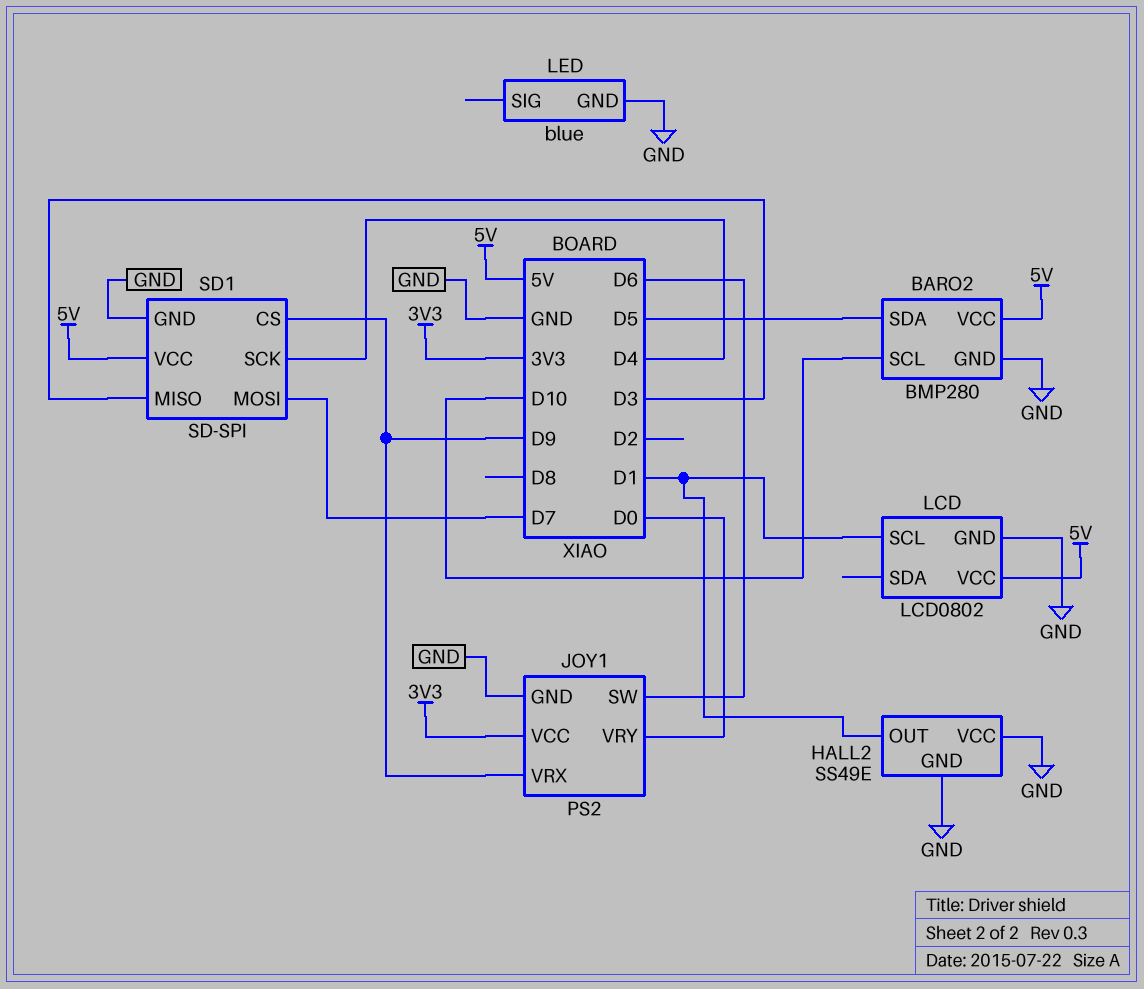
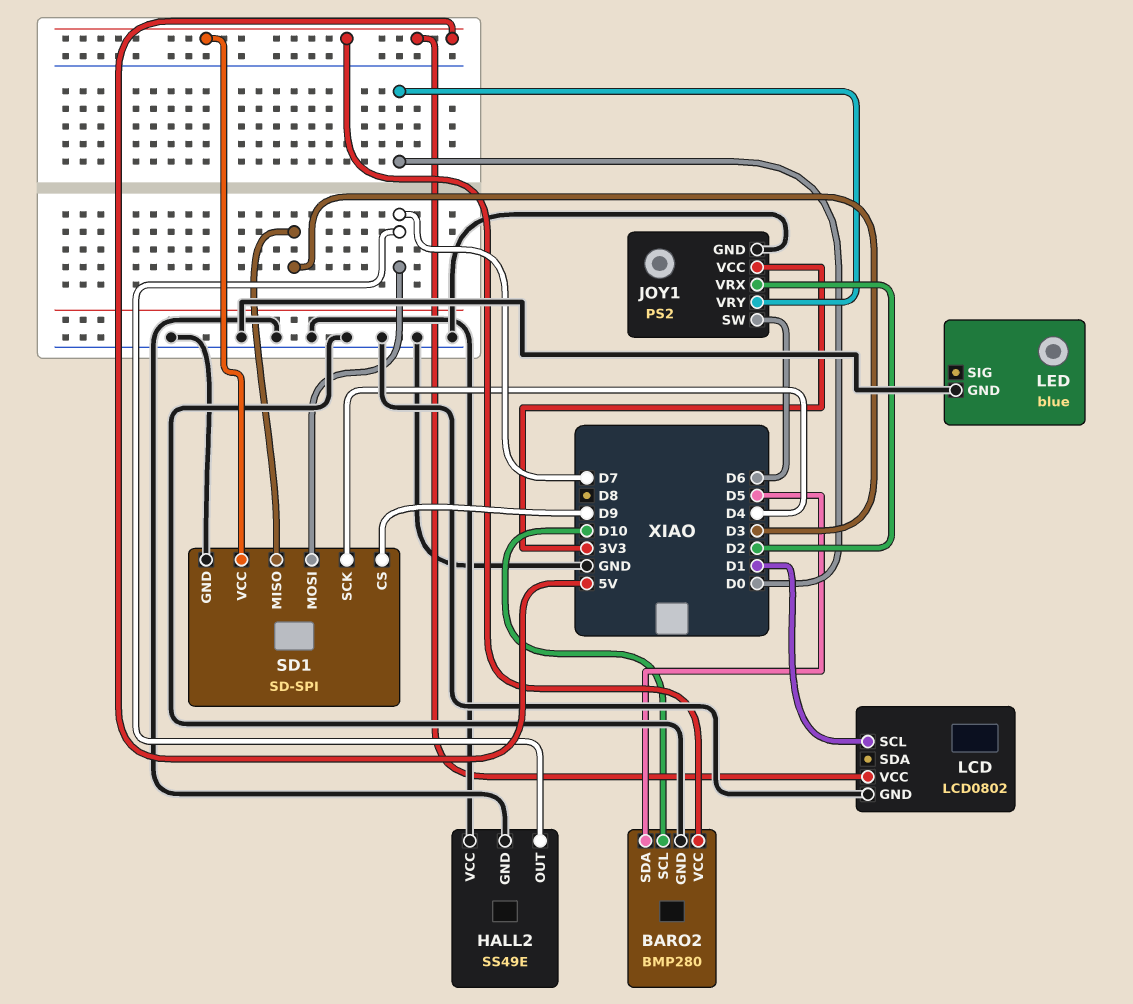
HALL2 pin OUT: D1 -> D7
JOY1 pin VRX: D9 -> D2

